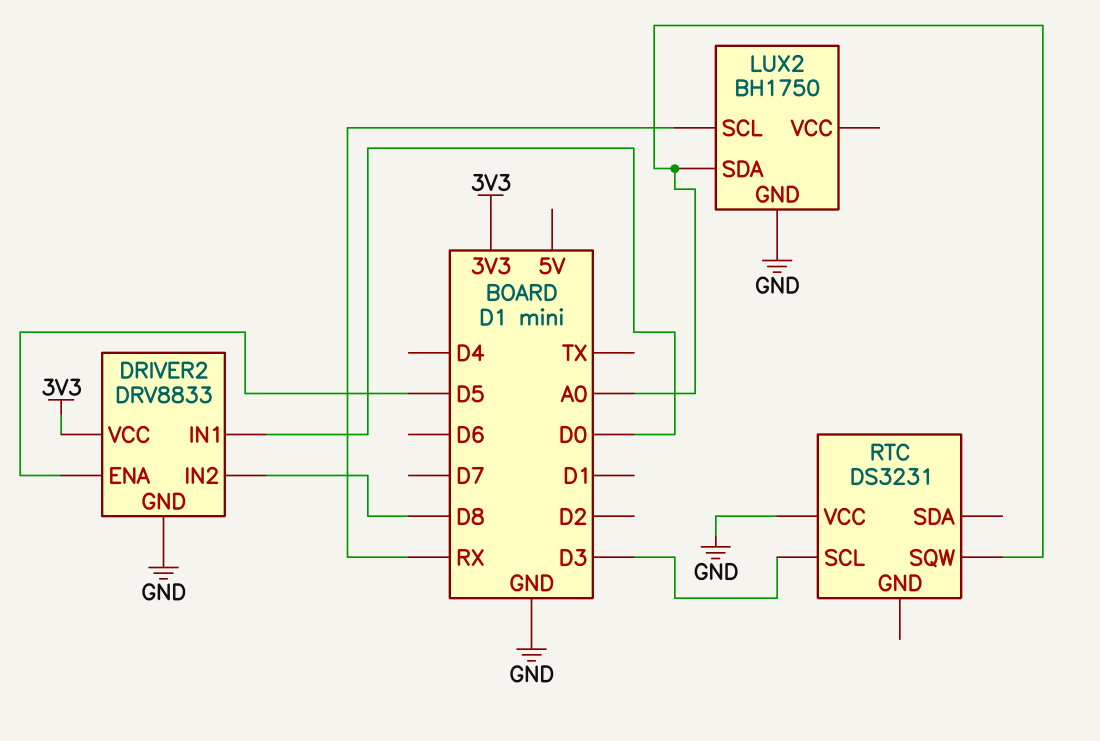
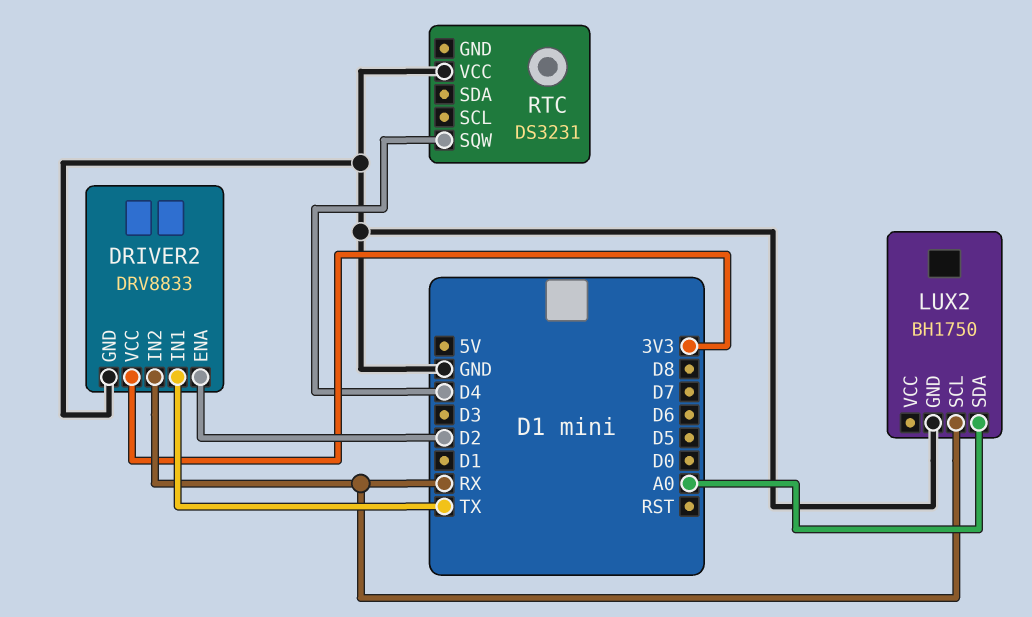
DRIVER2 pin ENA: D5 -> D2
DRIVER2 pin IN1: D0 -> TX
DRIVER2 pin IN2: D8 -> RX
RTC pin SCL: D3 -> none
RTC pin SQW: A0 -> D4

